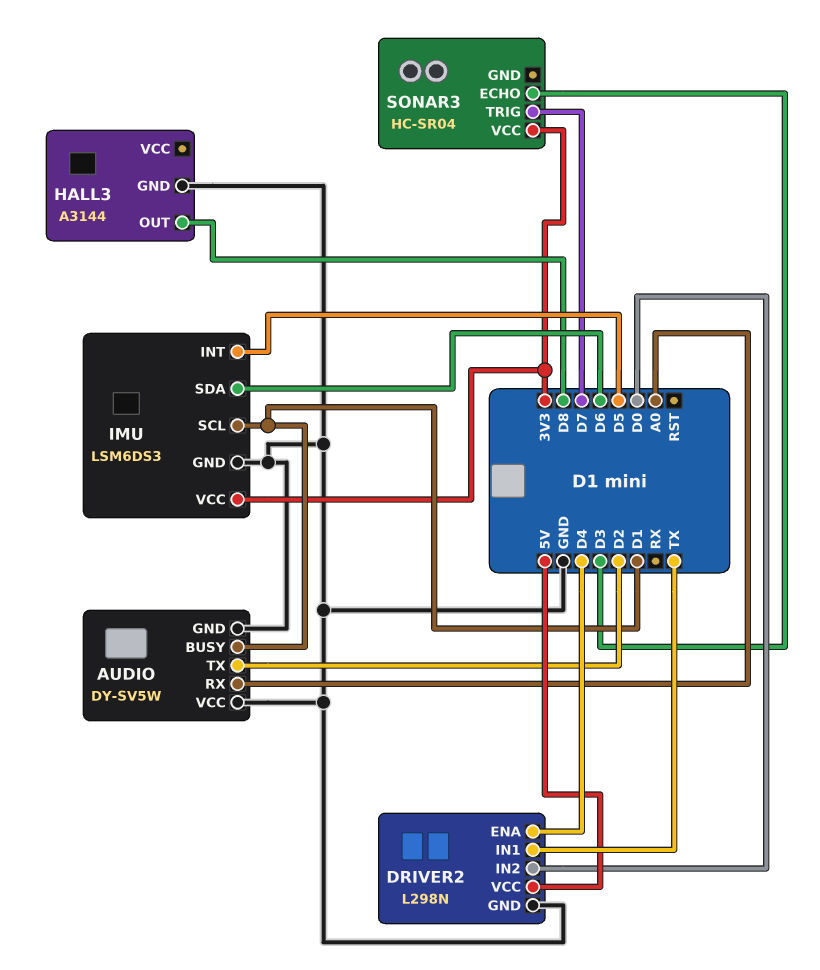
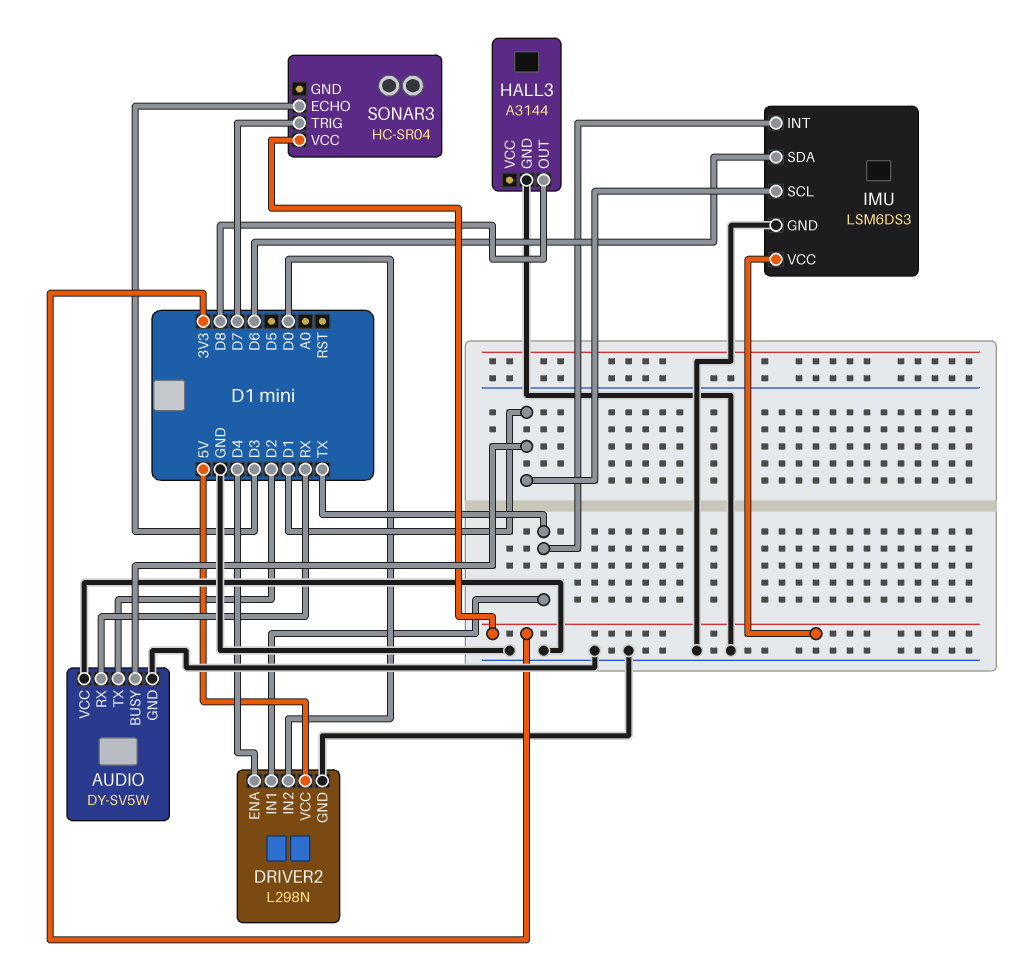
AUDIO pin RX: A0 -> RX
IMU pin INT: D5 -> TX

